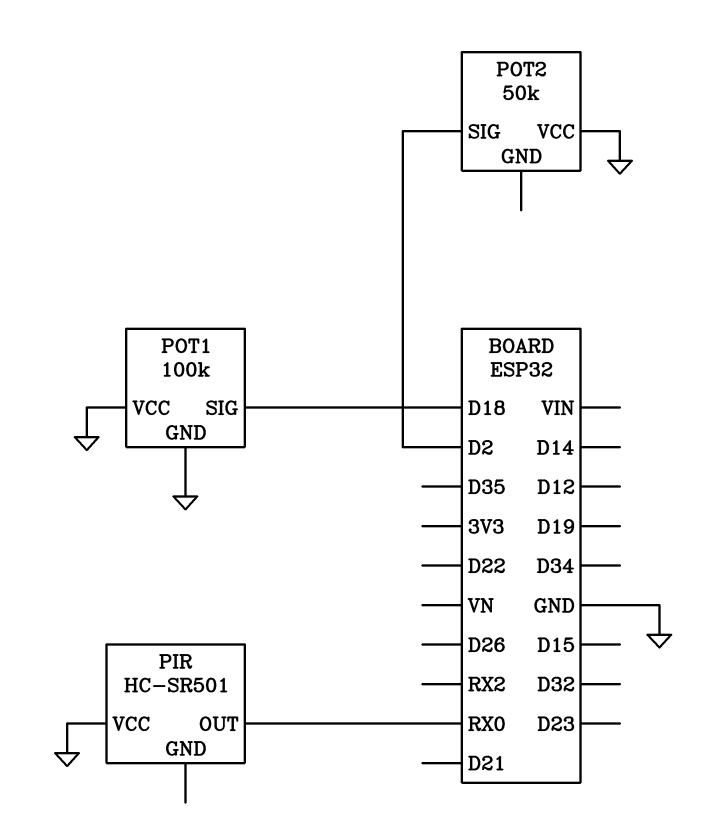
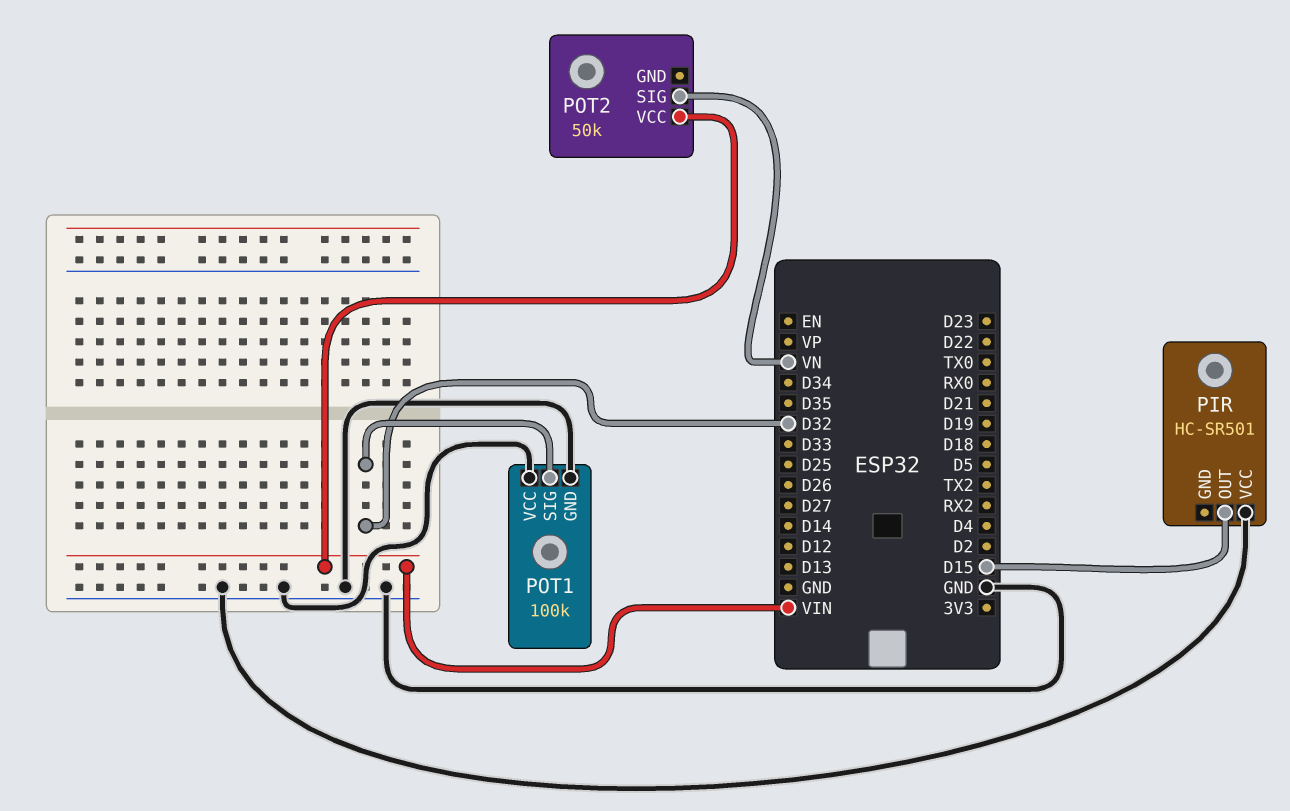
PIR pin OUT: RX0 -> D15
POT1 pin SIG: D18 -> D32
POT2 pin SIG: D2 -> VN
POT2 pin VCC: GND -> VIN

